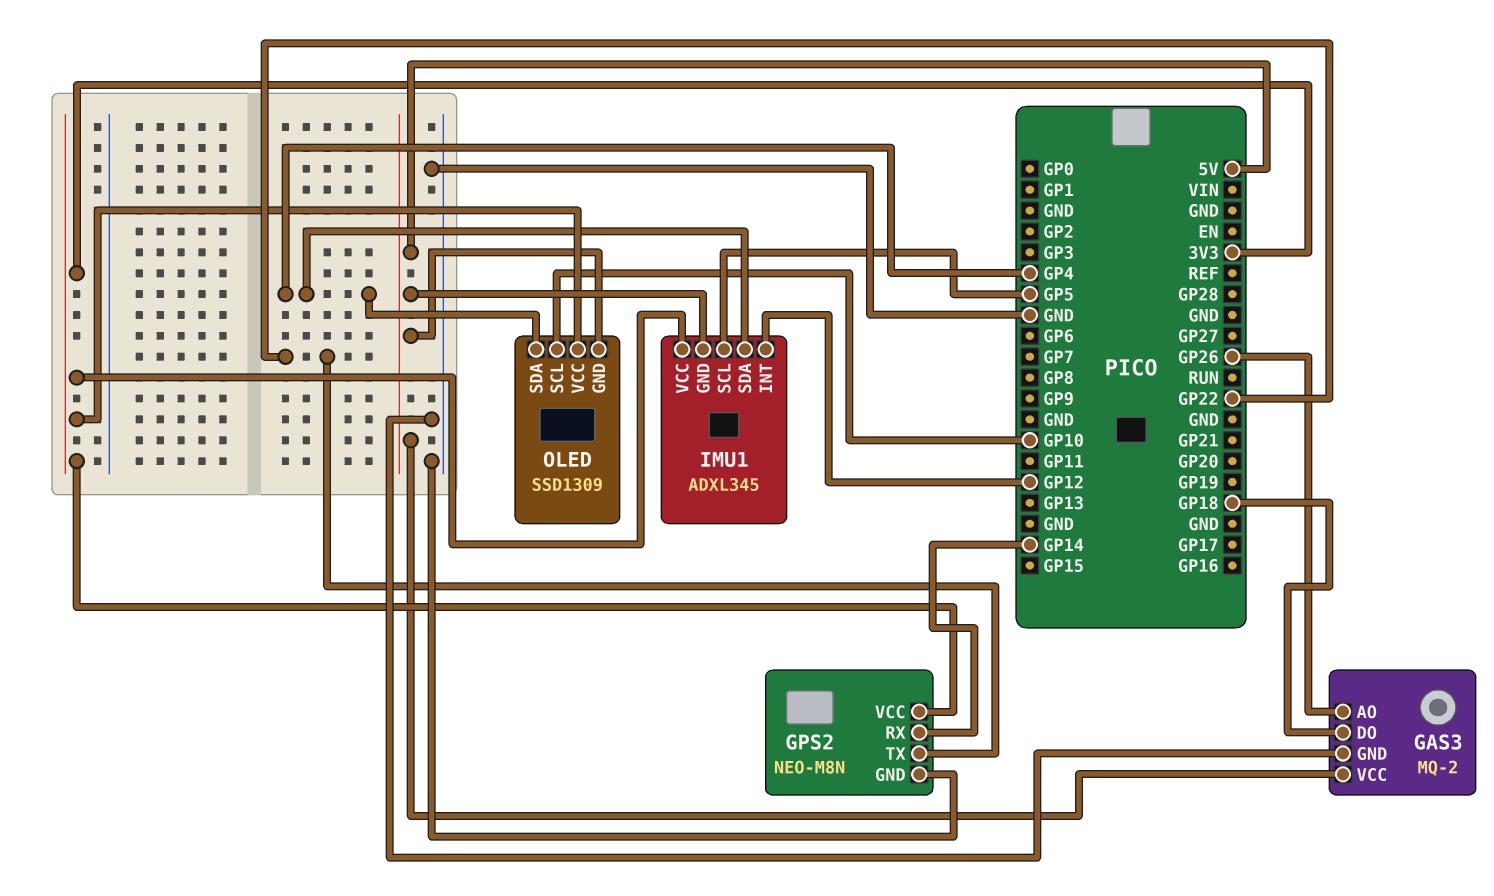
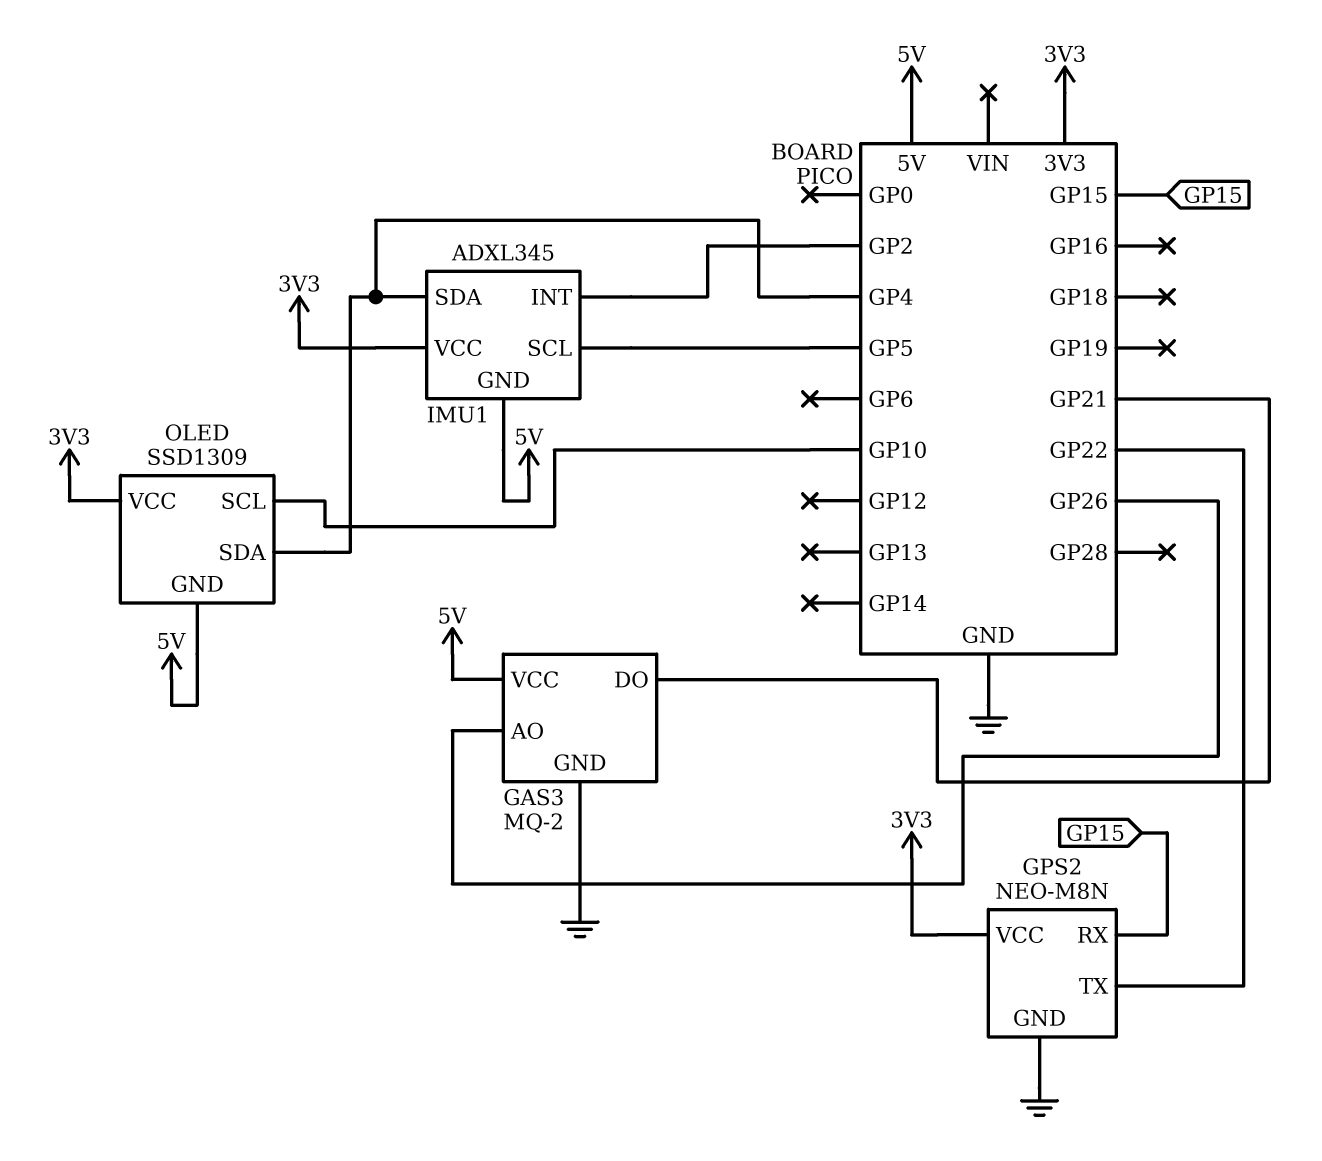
GAS3 pin DO: GP18 -> GP21
GPS2 pin RX: GP14 -> GP15
IMU1 pin INT: GP12 -> GP2

